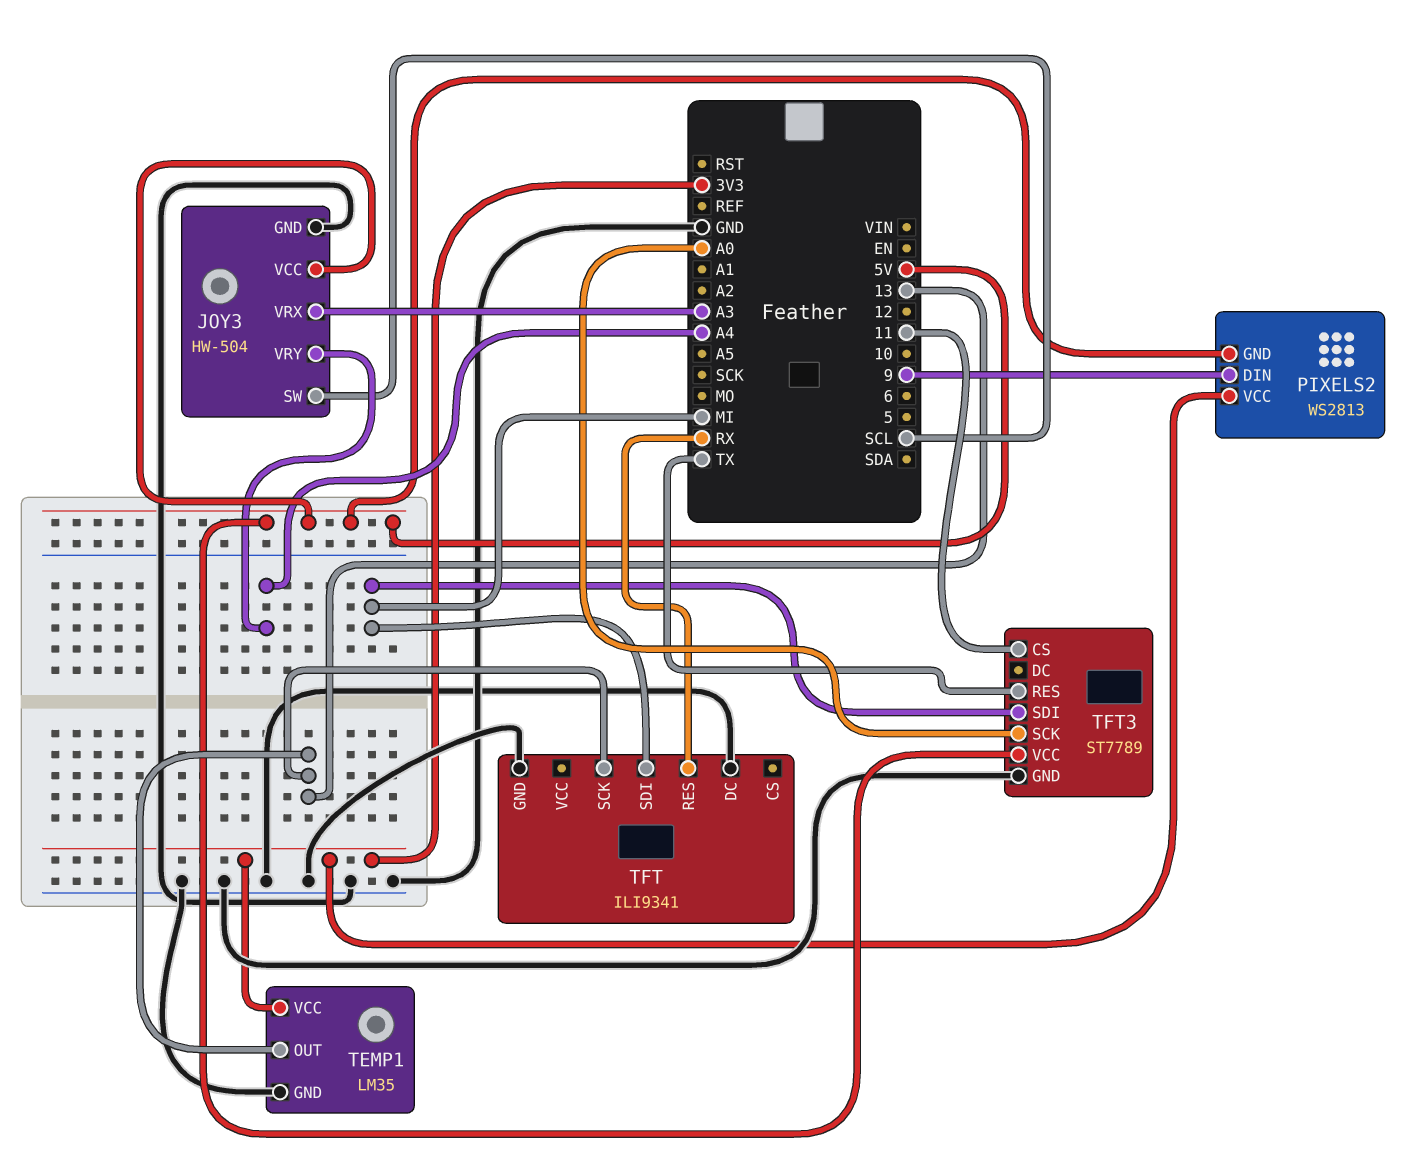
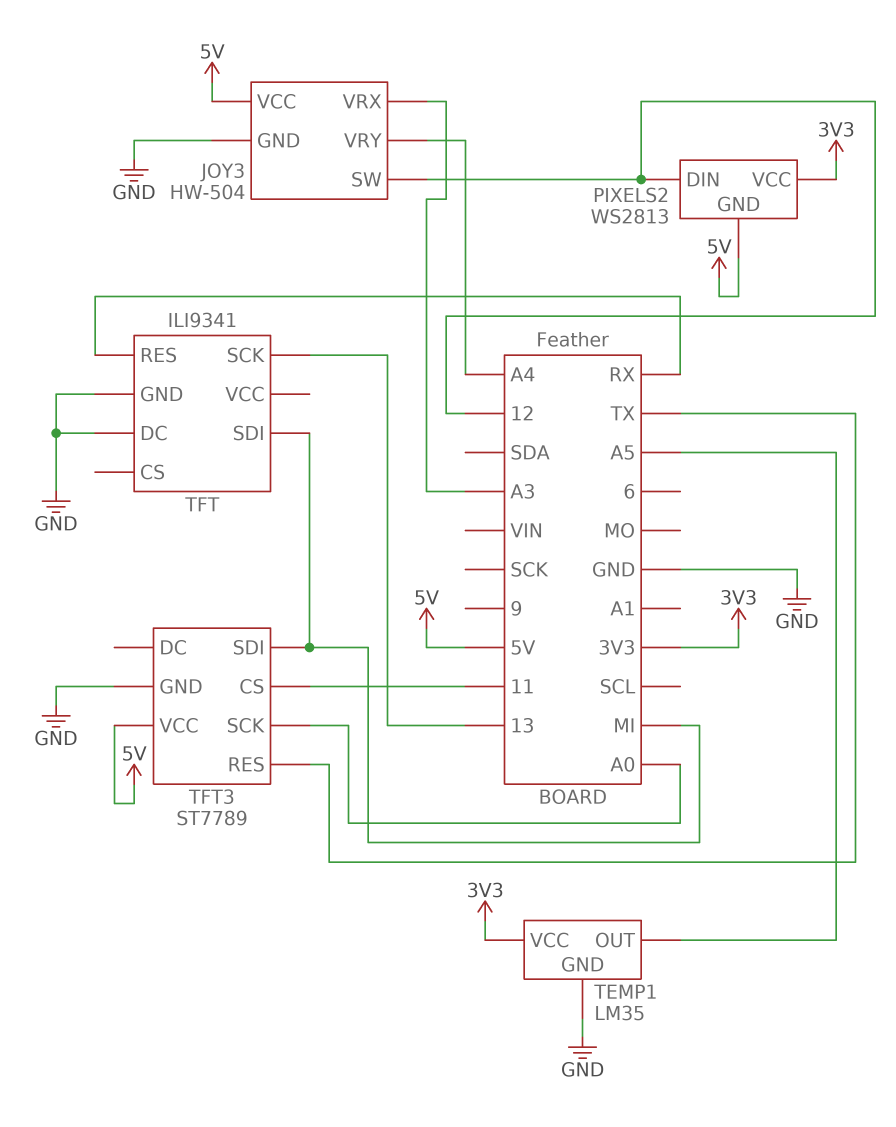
JOY3 pin SW: SCL -> 12
PIXELS2 pin DIN: 9 -> 12
TEMP1 pin OUT: 13 -> A5

